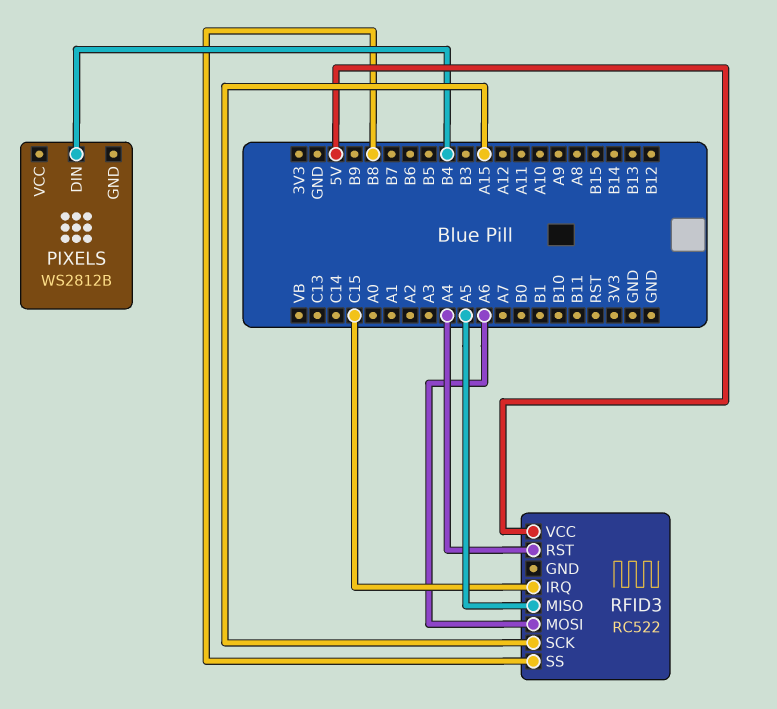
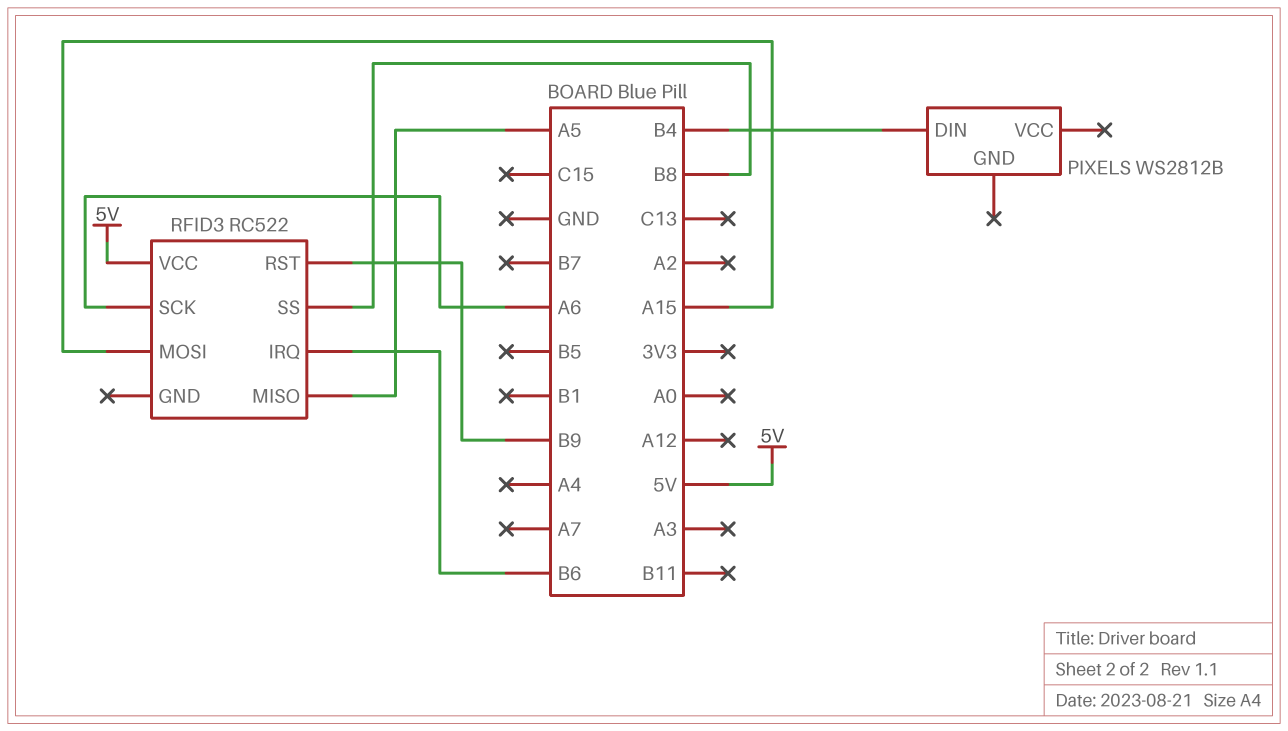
RFID3 pin IRQ: C15 -> B6
RFID3 pin MOSI: A6 -> A15
RFID3 pin RST: A4 -> B9
RFID3 pin SCK: A15 -> A6

